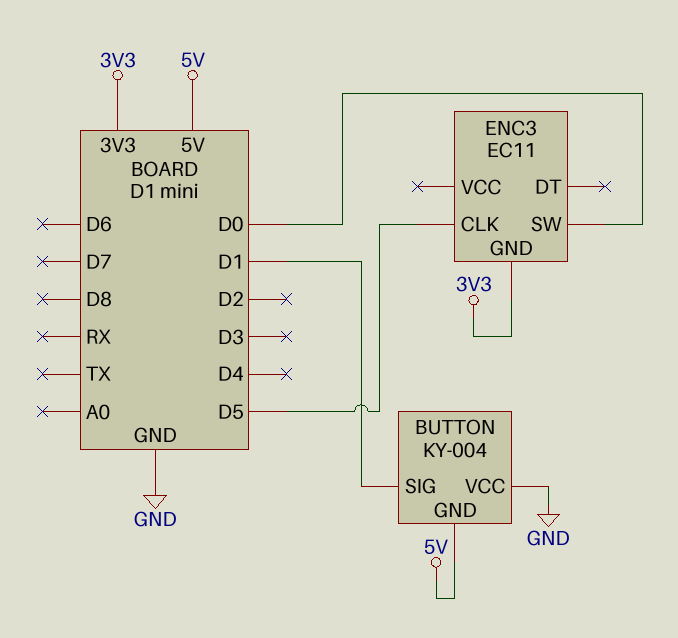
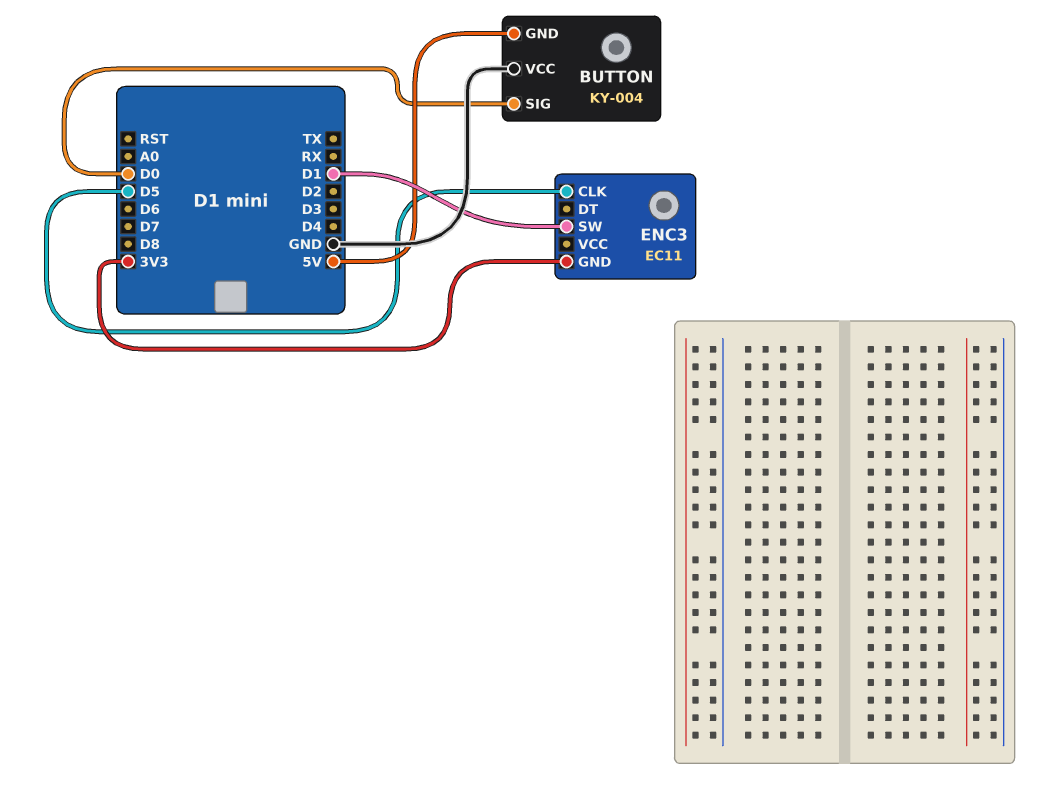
BUTTON pin SIG: D1 -> D0
ENC3 pin SW: D0 -> D1

